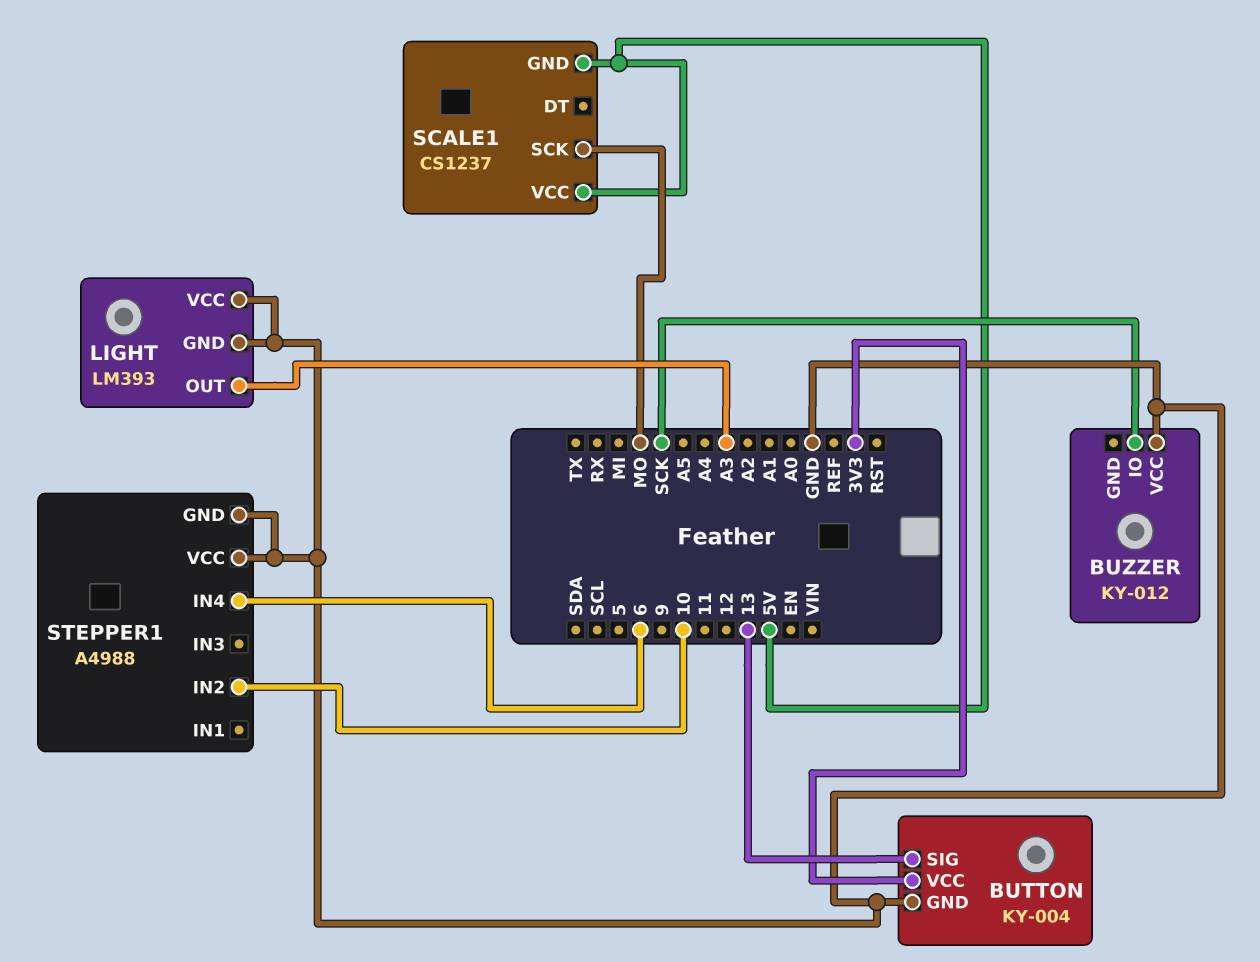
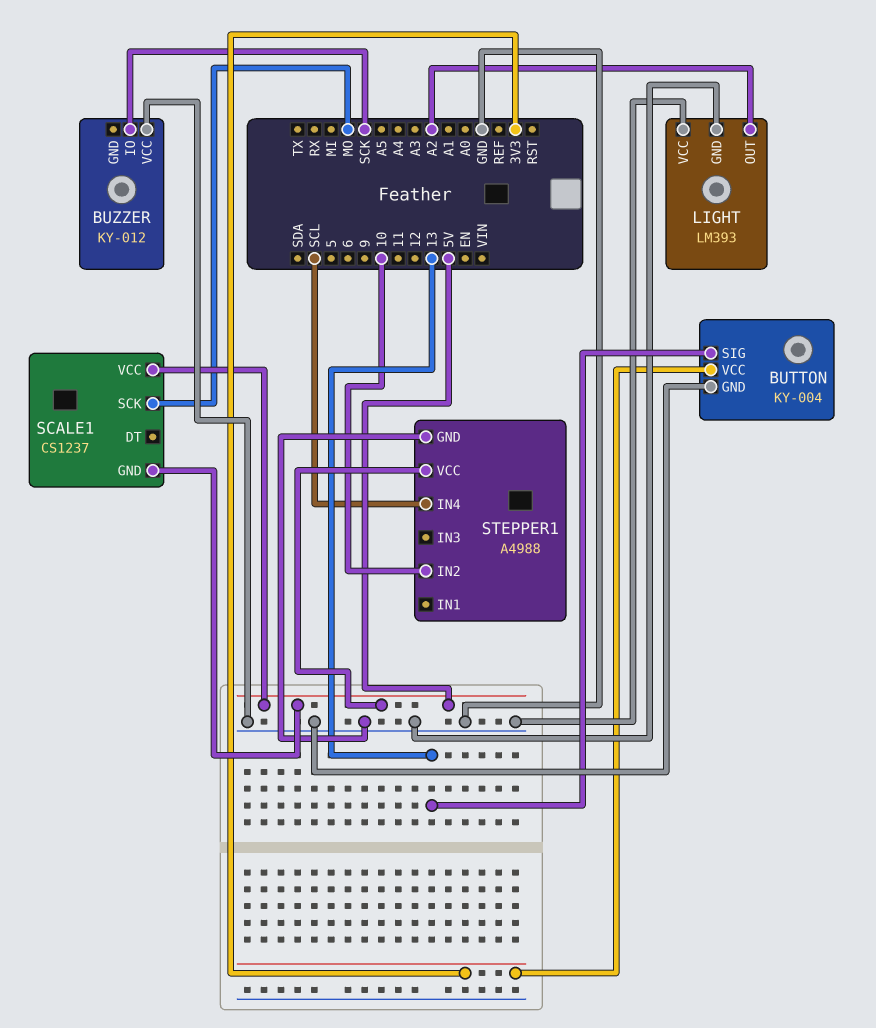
LIGHT pin OUT: A3 -> A2
STEPPER1 pin IN4: 6 -> SCL
STEPPER1 pin VCC: GND -> 5V

